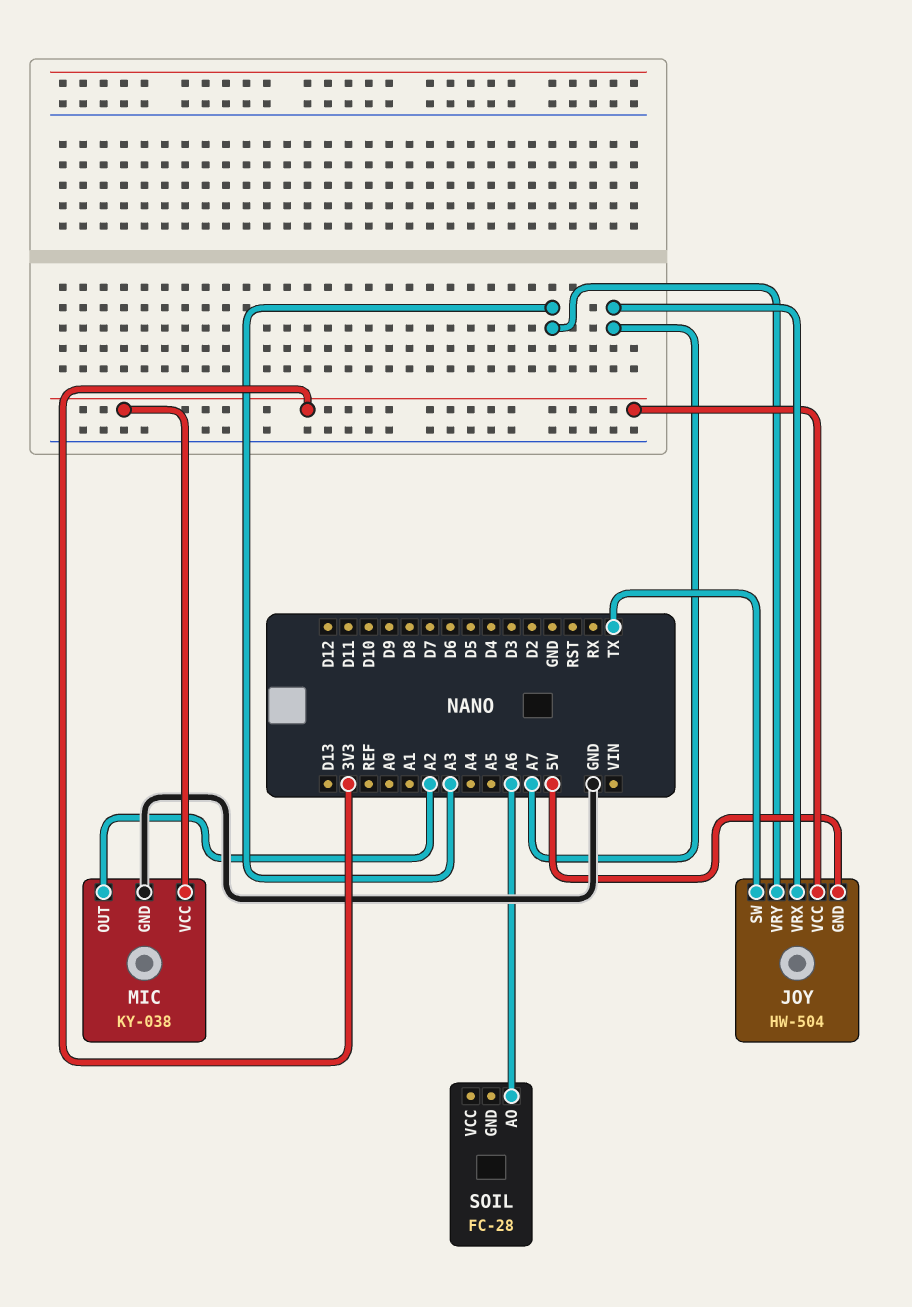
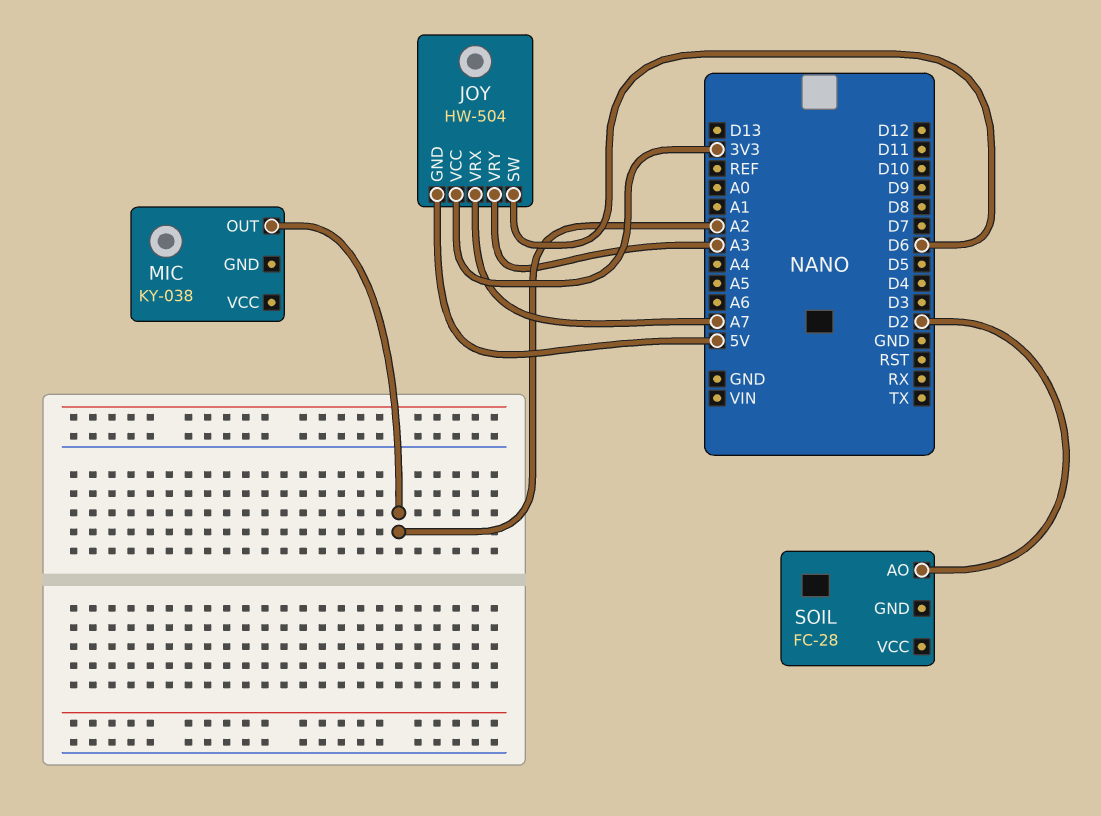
JOY pin SW: TX -> D6
MIC pin GND: GND -> none
MIC pin VCC: 3V3 -> none
SOIL pin AO: A6 -> D2

